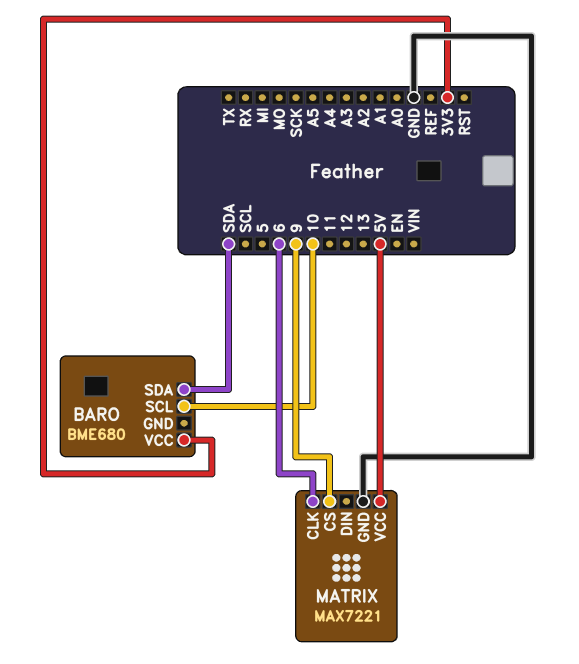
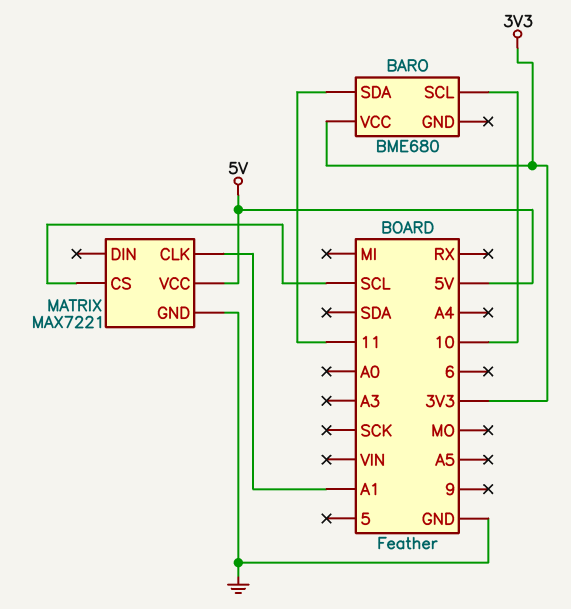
BARO pin SDA: SDA -> 11
MATRIX pin CLK: 6 -> A1
MATRIX pin CS: 9 -> SCL

